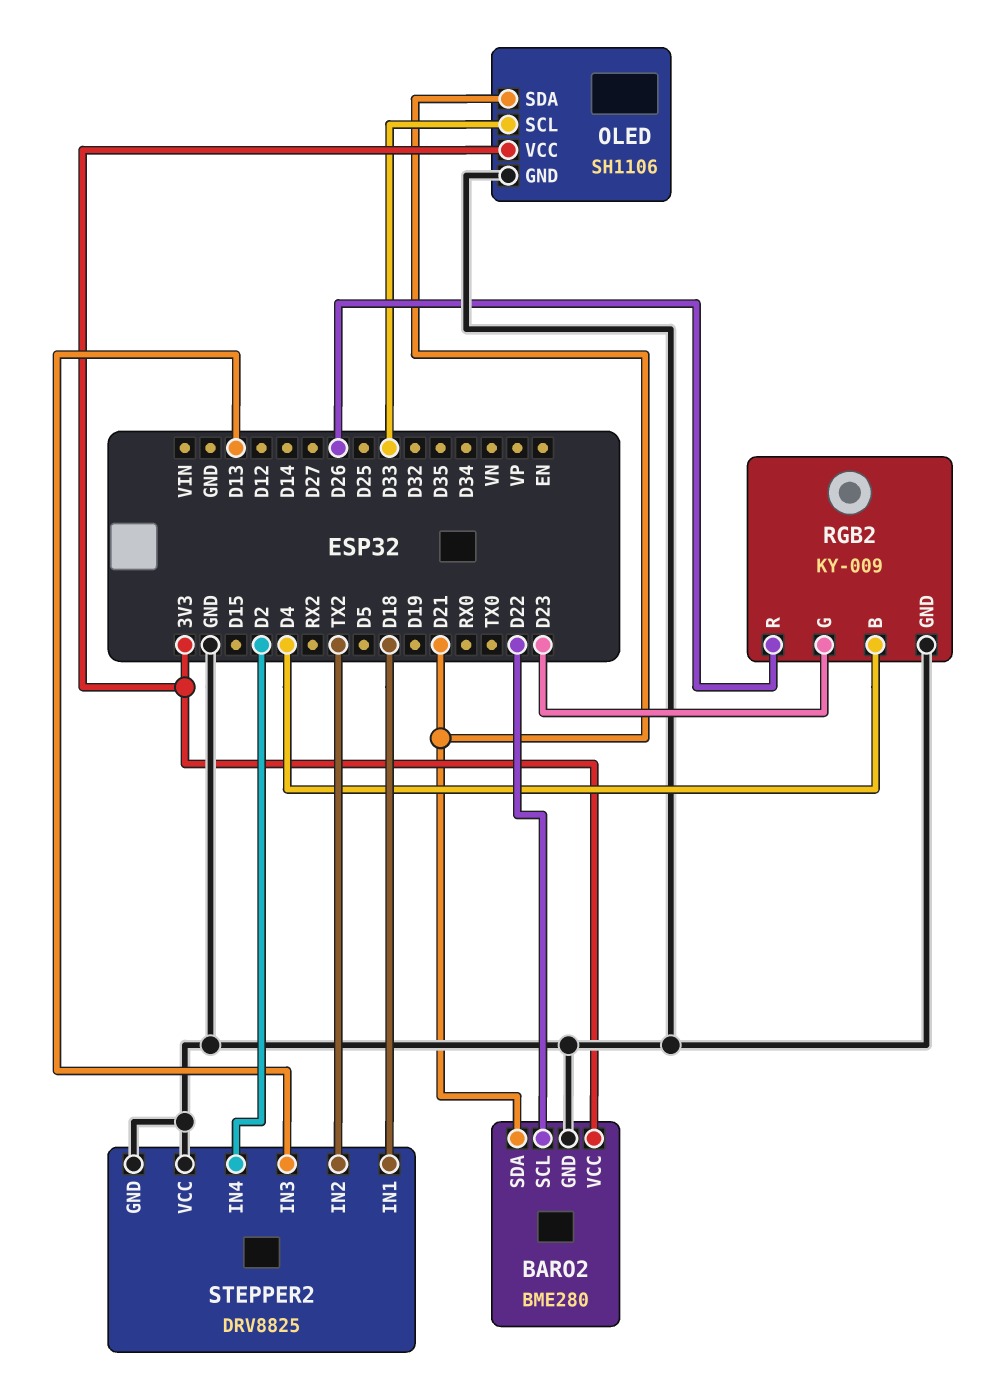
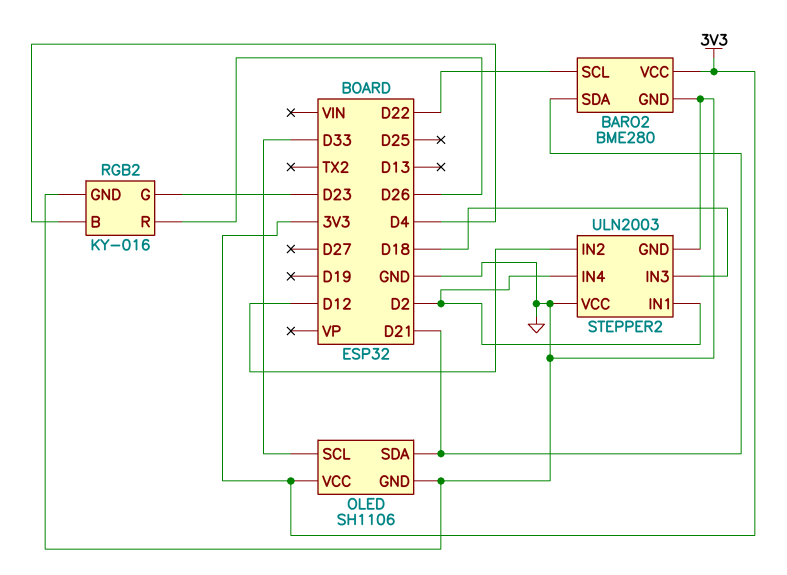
RGB2: KY-009 -> KY-016
STEPPER2: DRV8825 -> ULN2003
STEPPER2 pin IN1: D18 -> D2
STEPPER2 pin IN2: TX2 -> D12
STEPPER2 pin IN3: D13 -> D18

